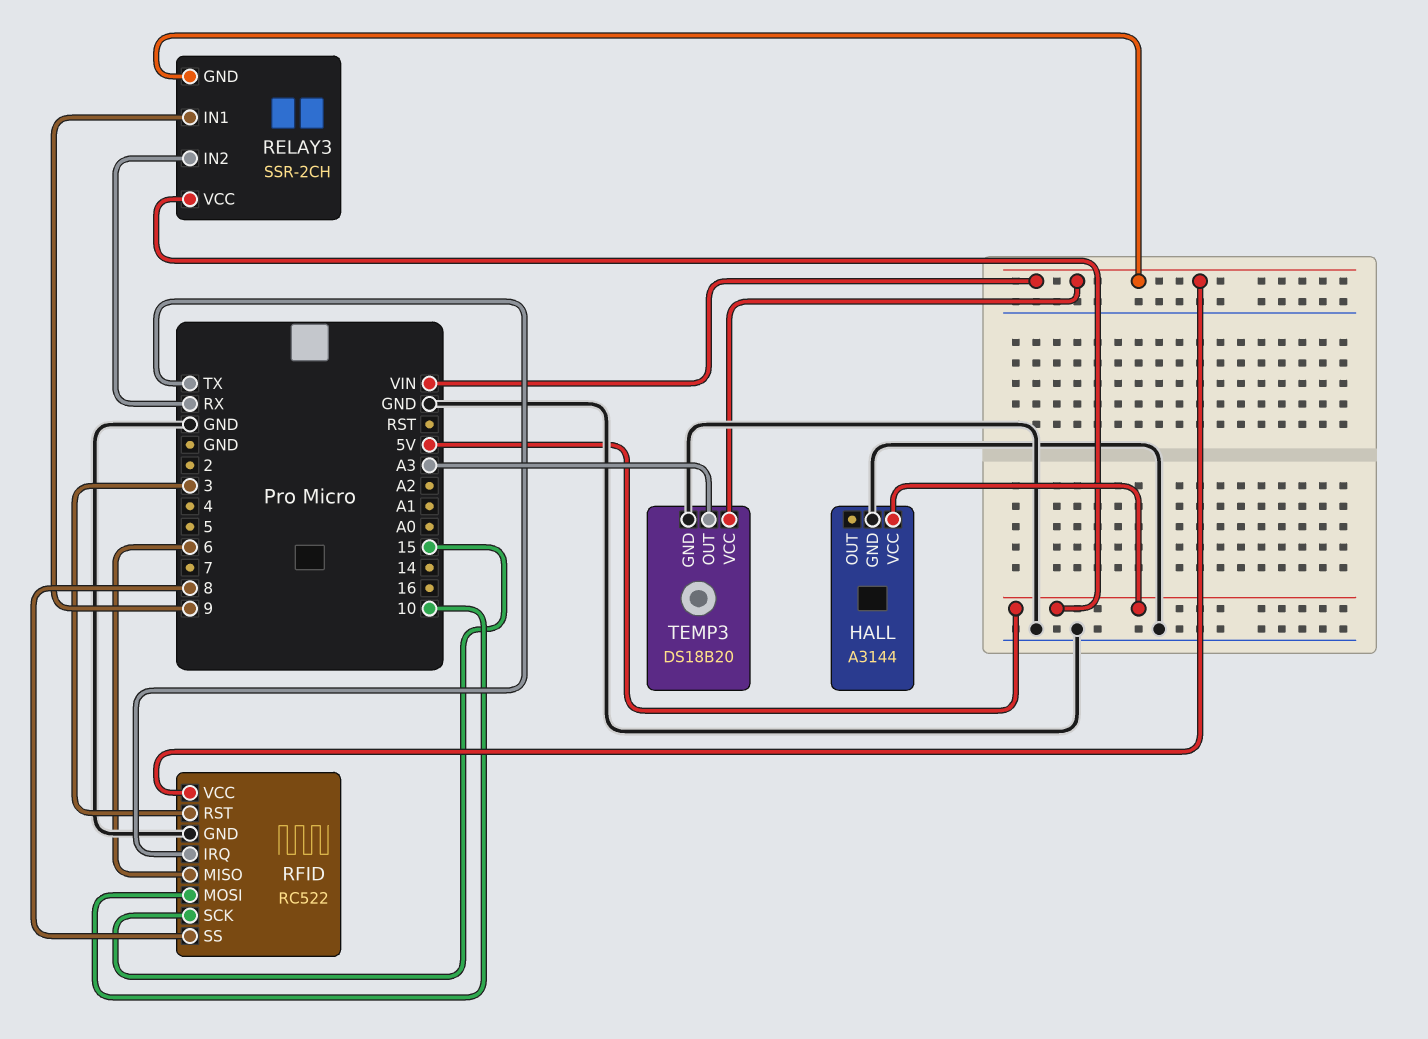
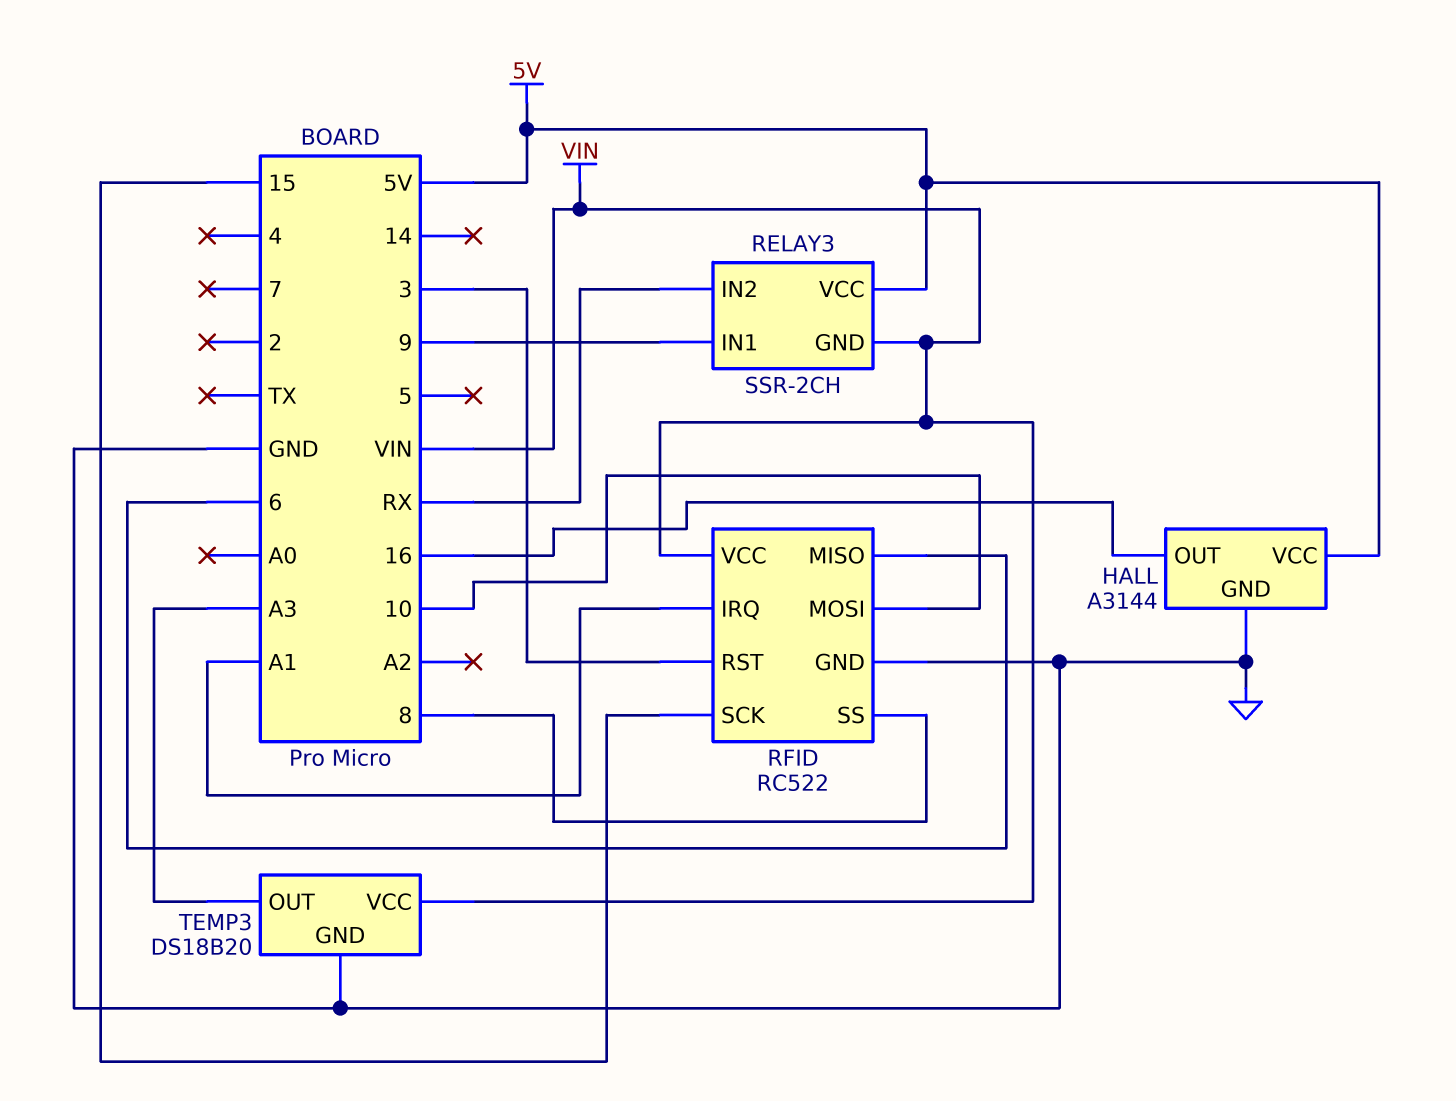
HALL pin OUT: none -> 16
RFID pin IRQ: TX -> A1

